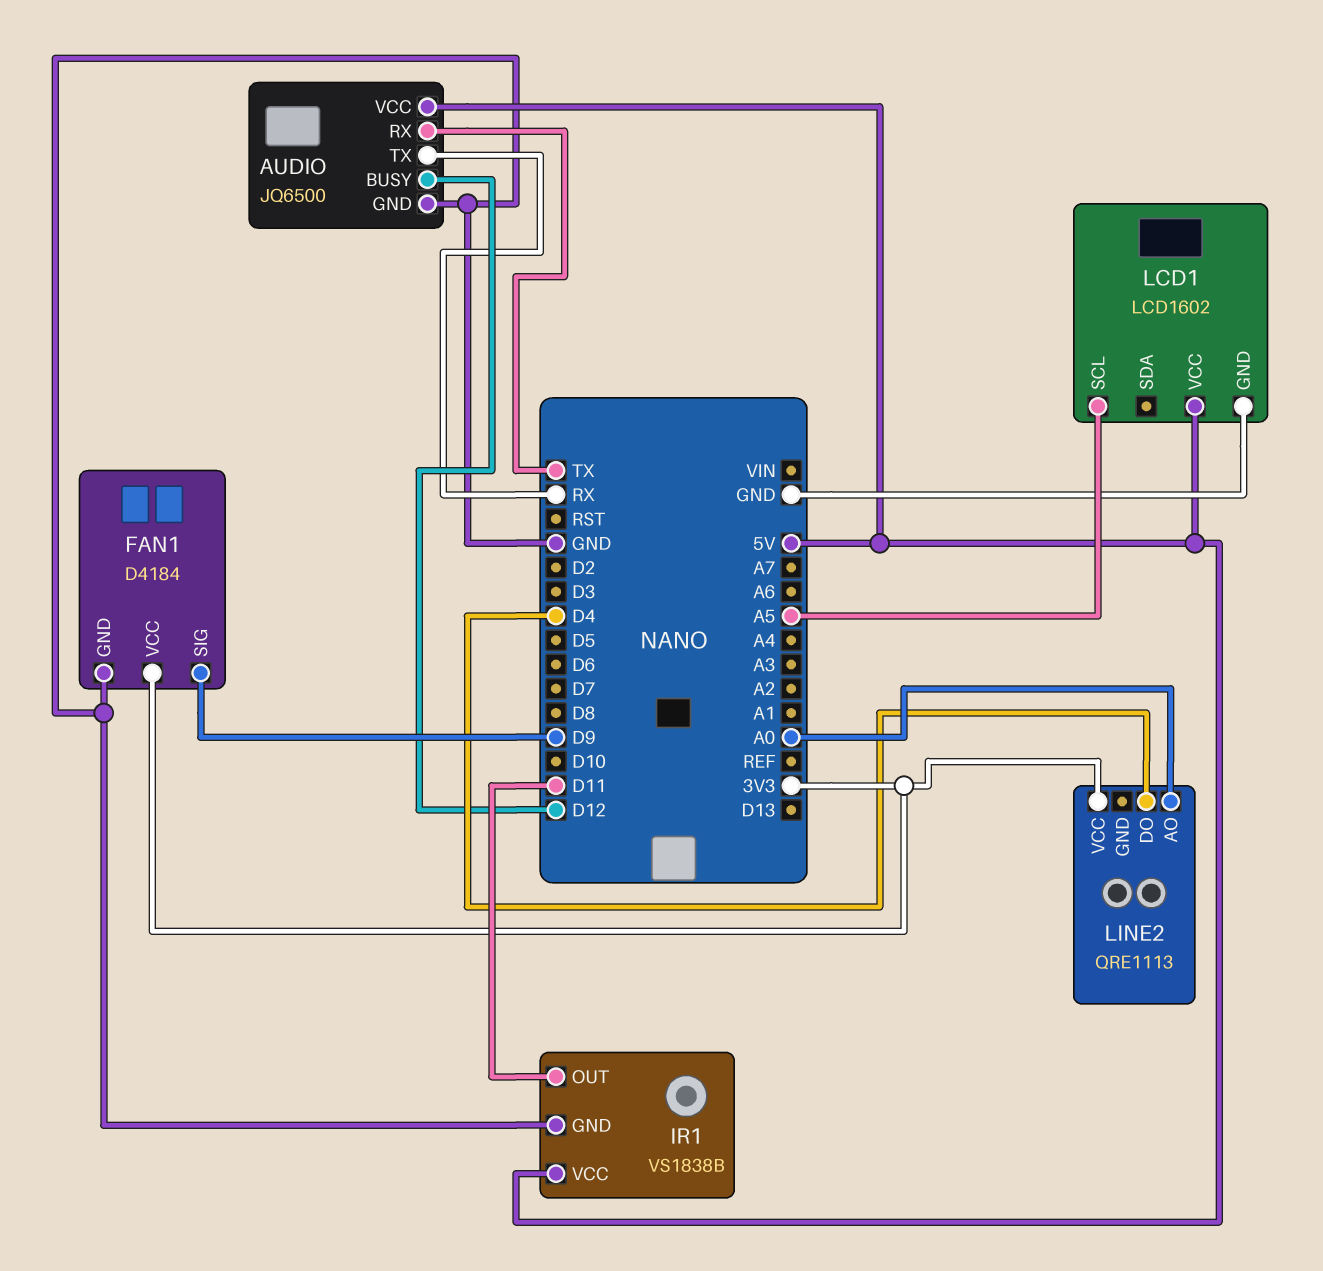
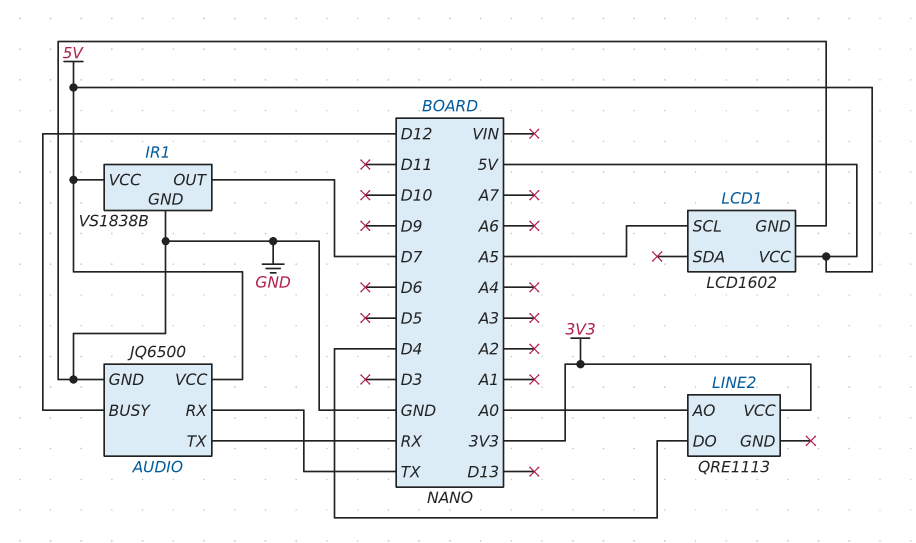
FAN1: D4184 -> none
FAN1 pin GND: GND -> none
FAN1 pin SIG: D9 -> none
FAN1 pin VCC: 3V3 -> none
IR1 pin OUT: D11 -> D7

